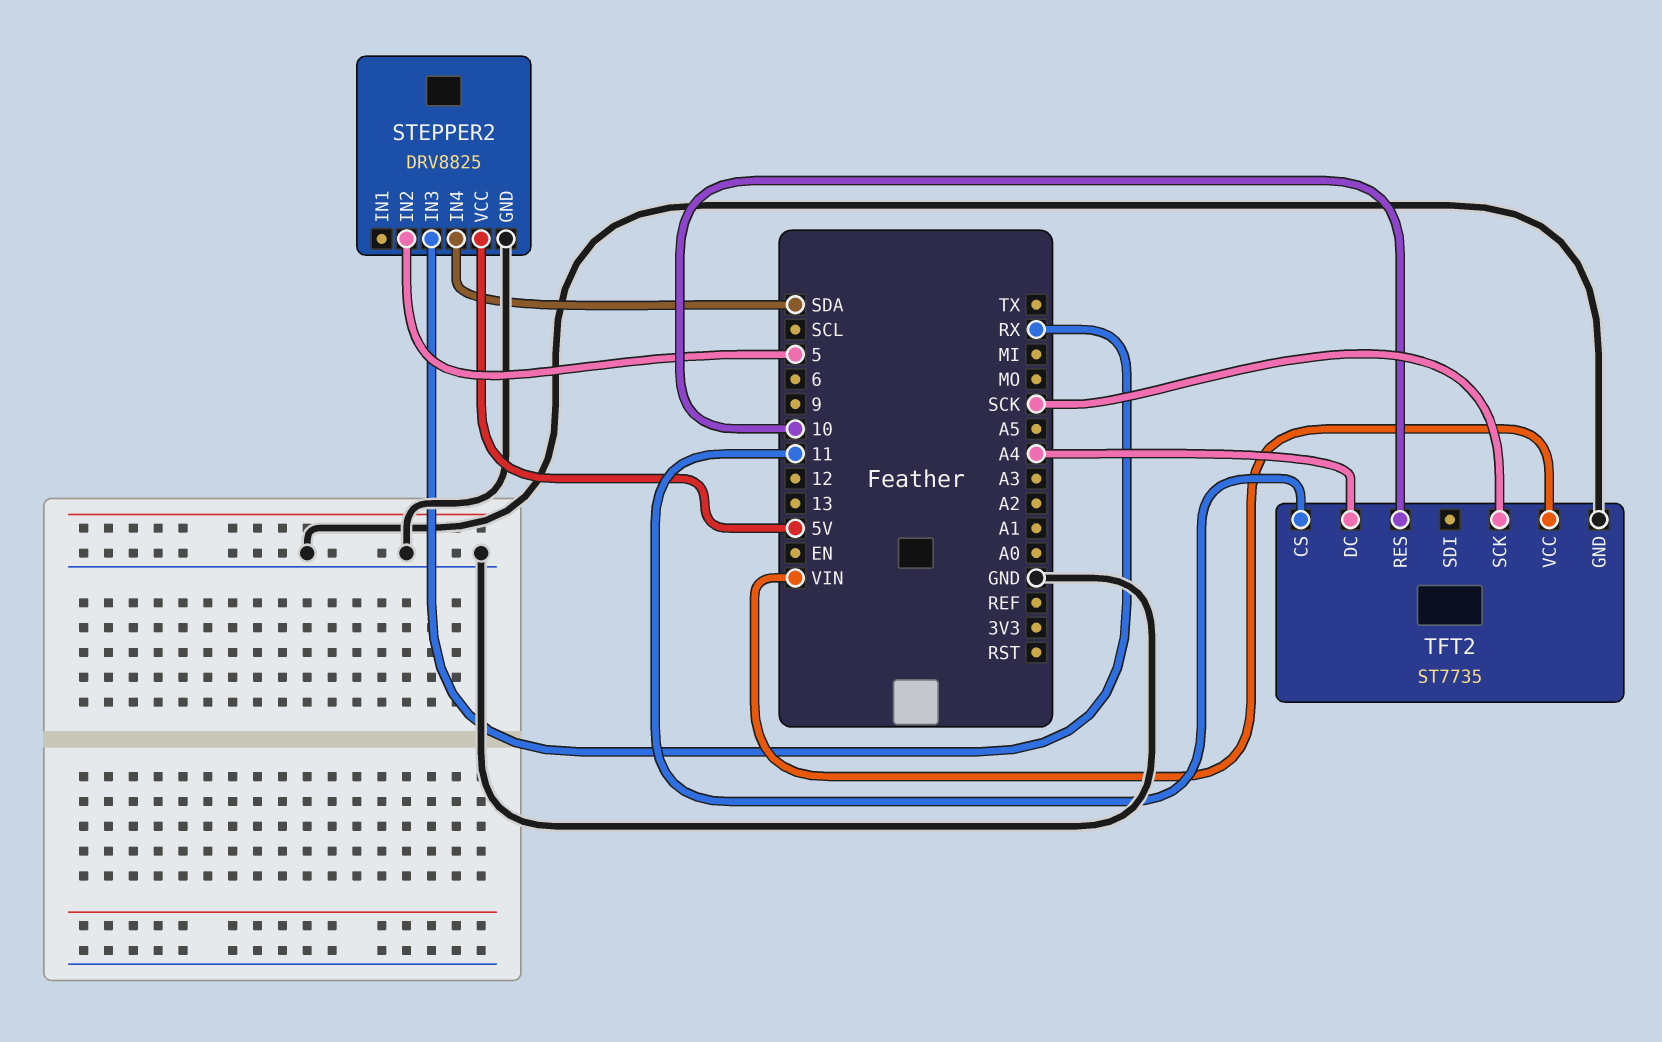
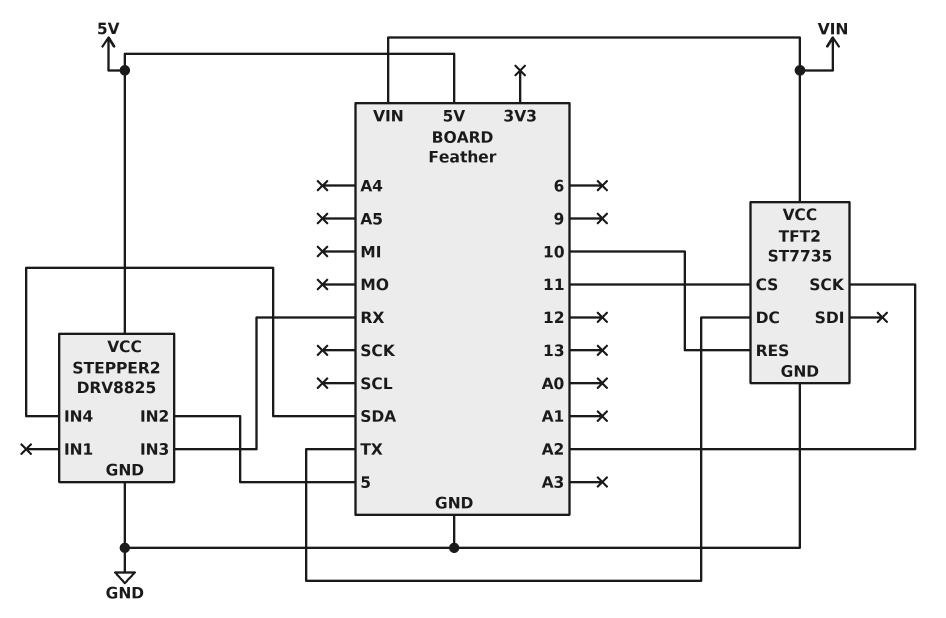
TFT2 pin DC: A4 -> TX
TFT2 pin SCK: SCK -> A2

